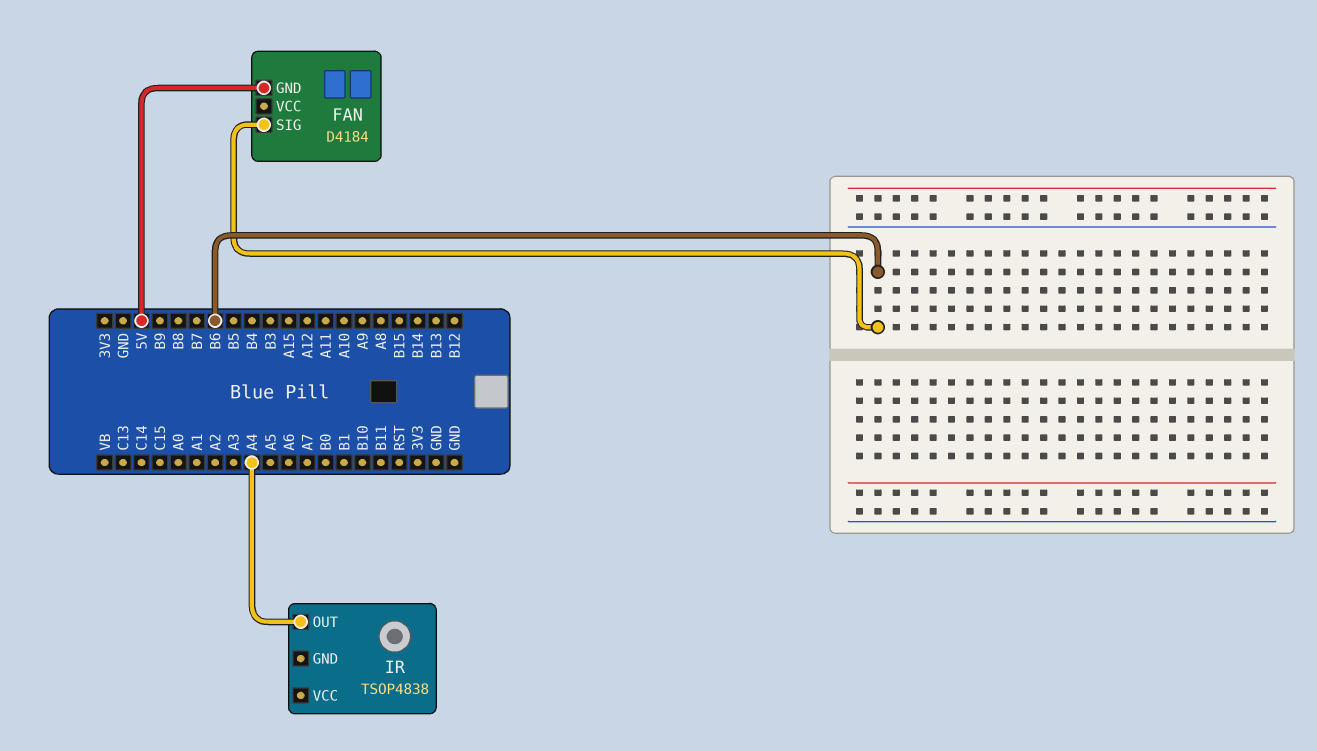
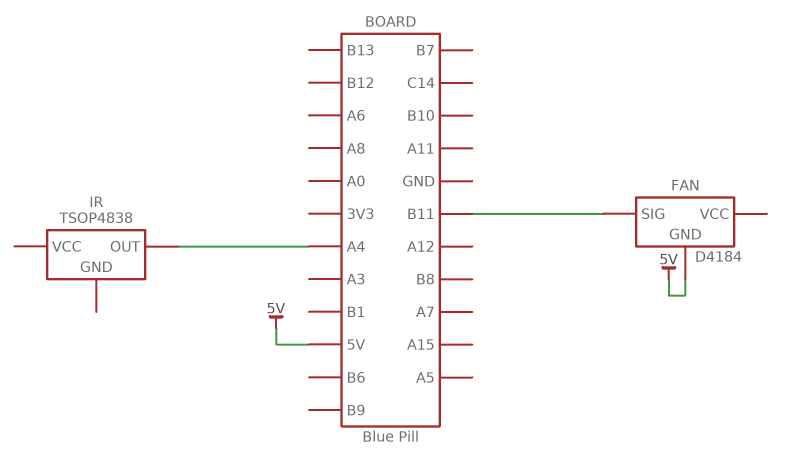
FAN pin SIG: B6 -> B11

